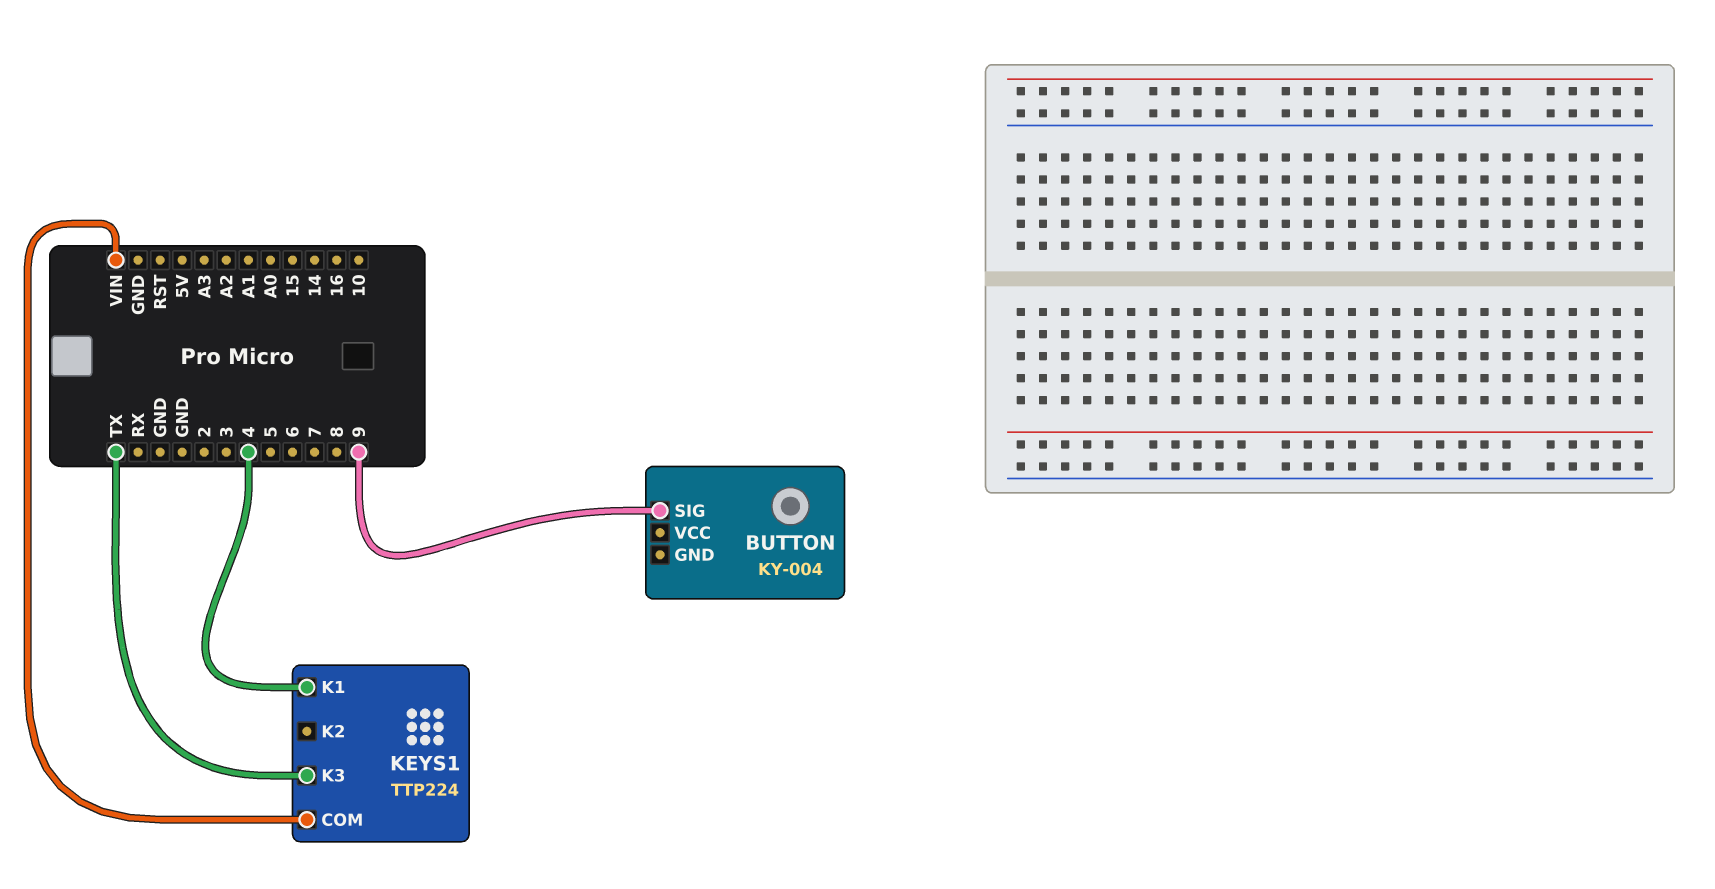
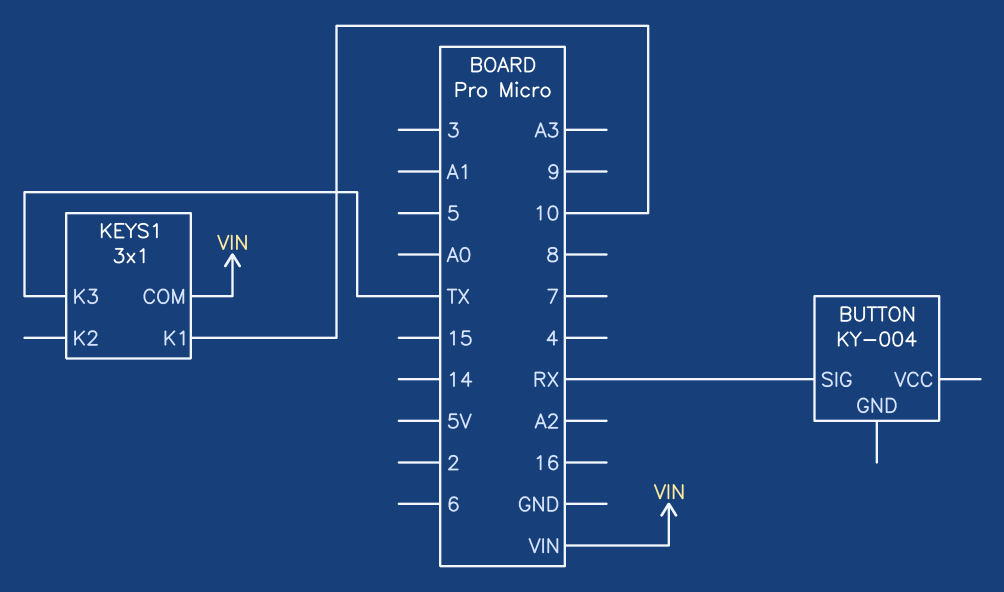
BUTTON pin SIG: 9 -> RX
KEYS1: TTP224 -> 3x1
KEYS1 pin K1: 4 -> 10

